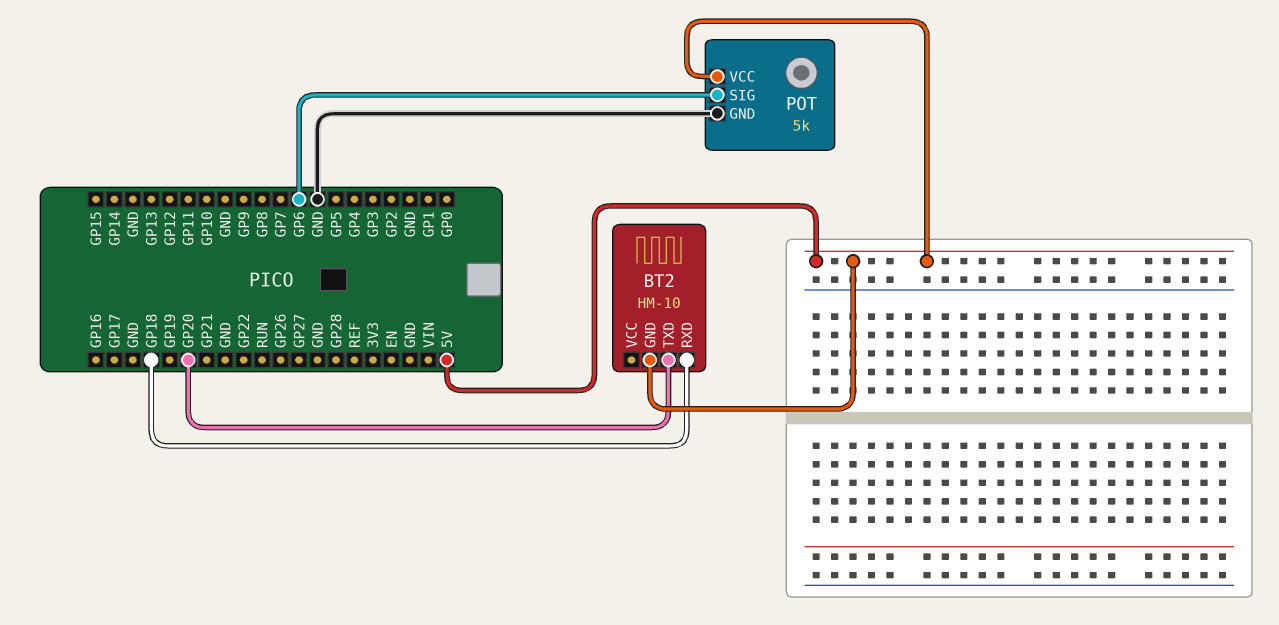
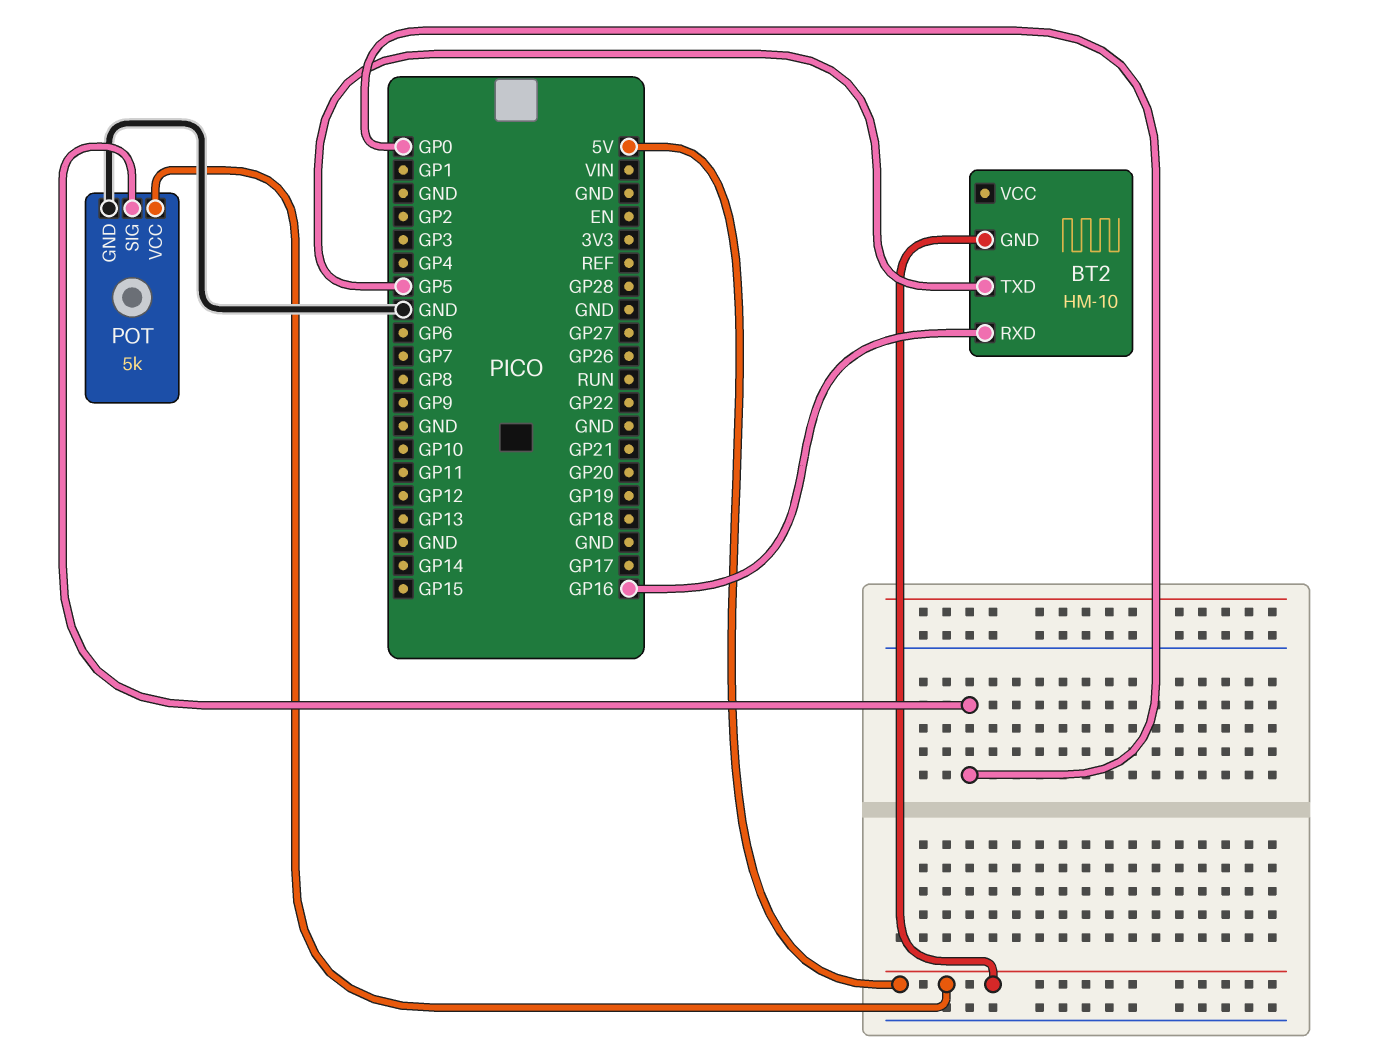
BT2 pin RXD: GP18 -> GP16
BT2 pin TXD: GP20 -> GP5
POT pin SIG: GP6 -> GP0

